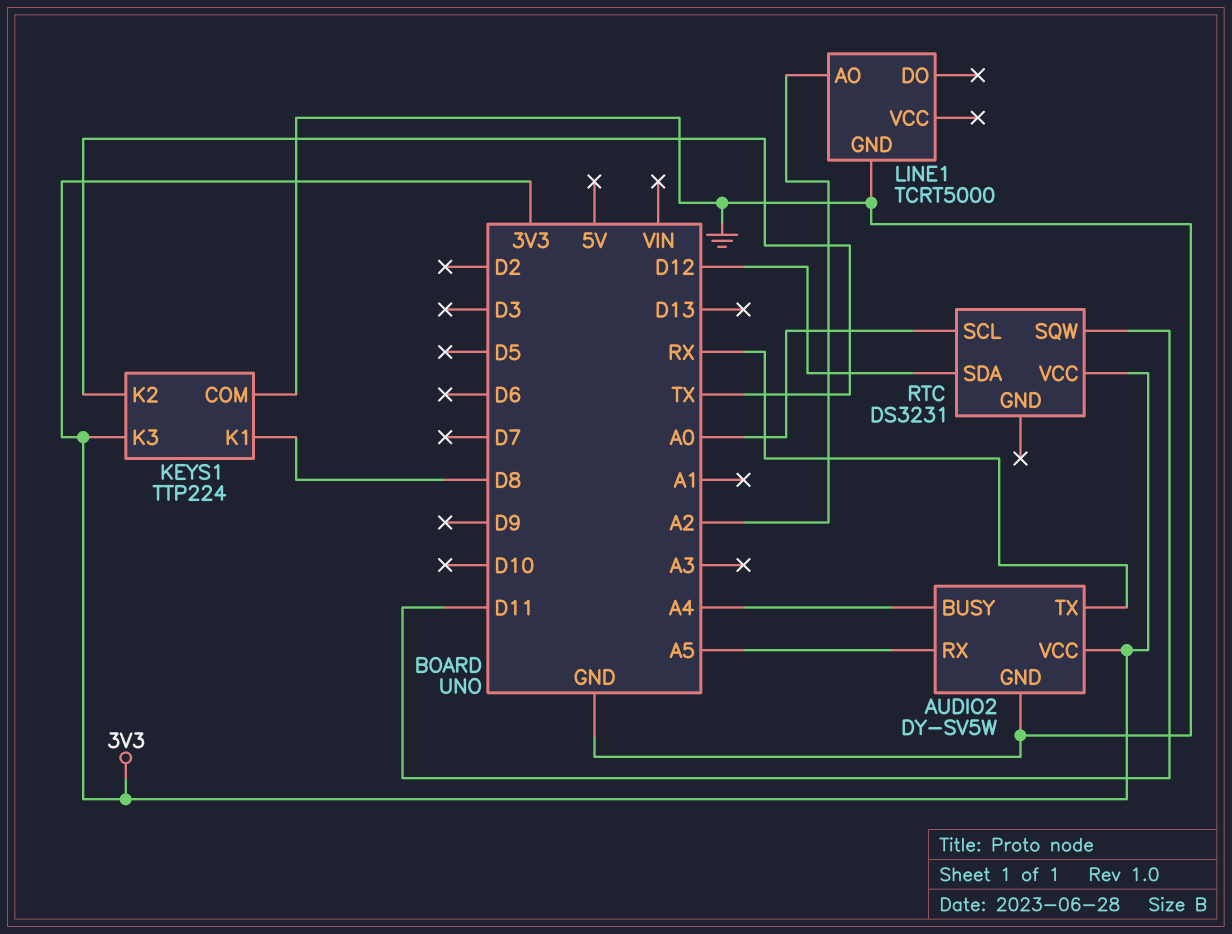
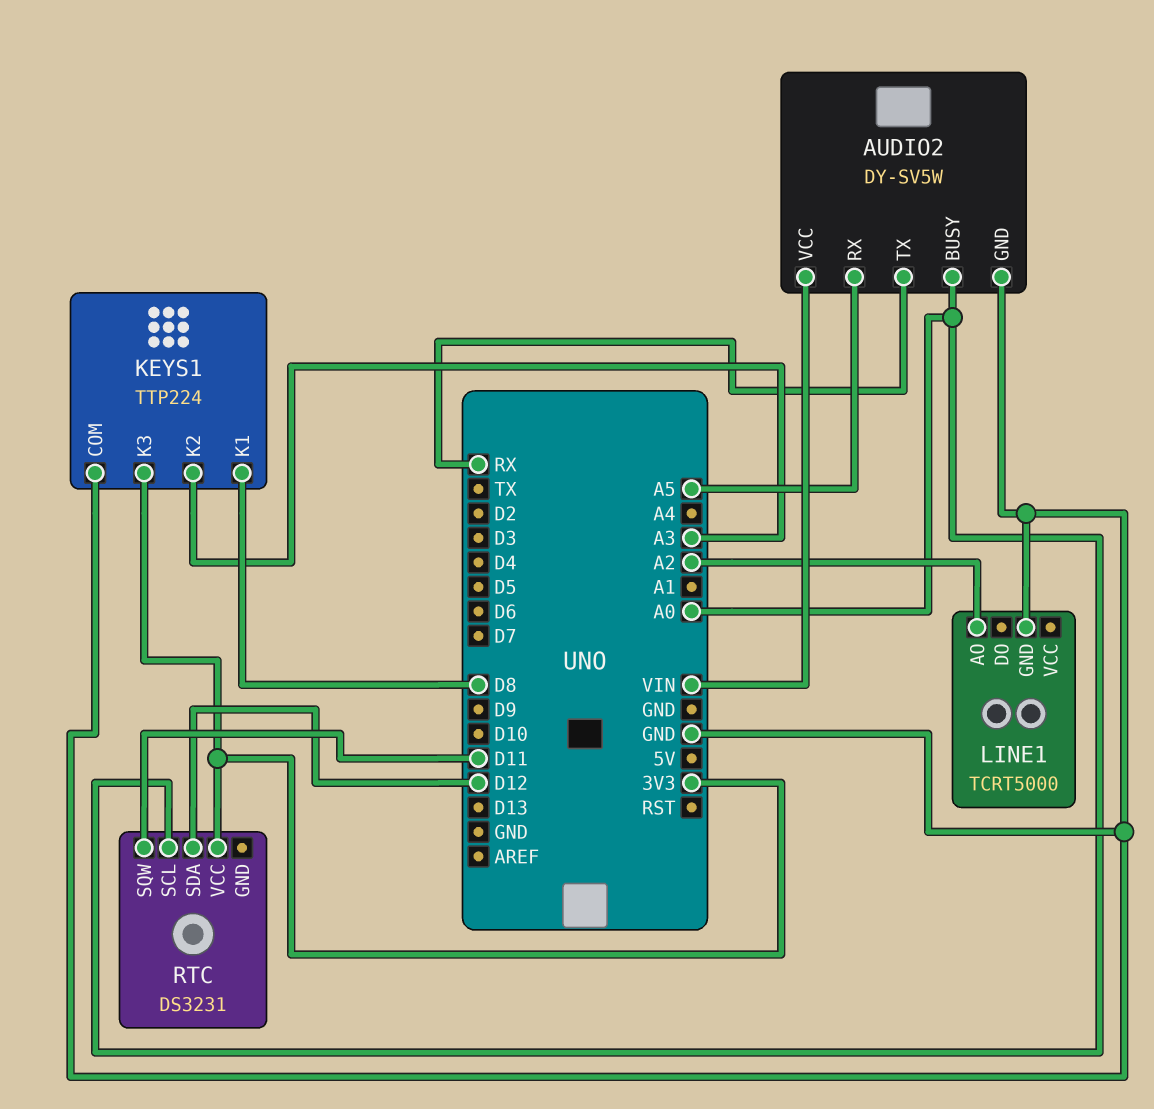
AUDIO2 pin BUSY: A4 -> A0
AUDIO2 pin VCC: 3V3 -> VIN
KEYS1 pin K2: TX -> A3

